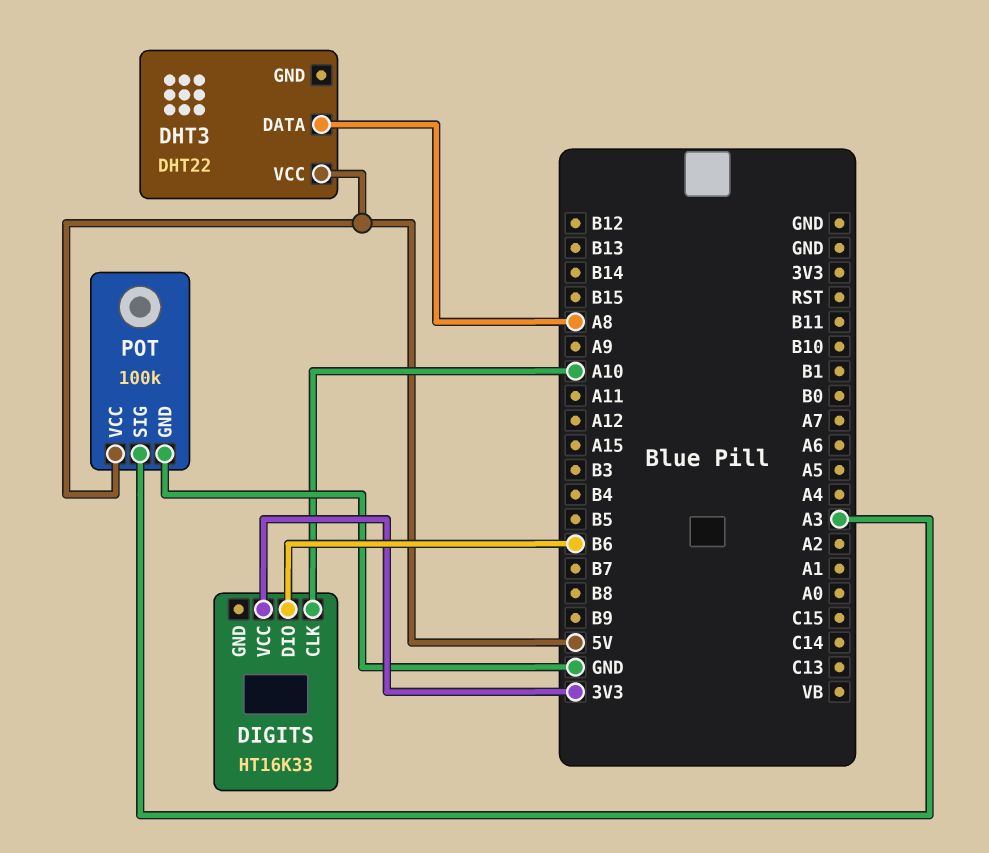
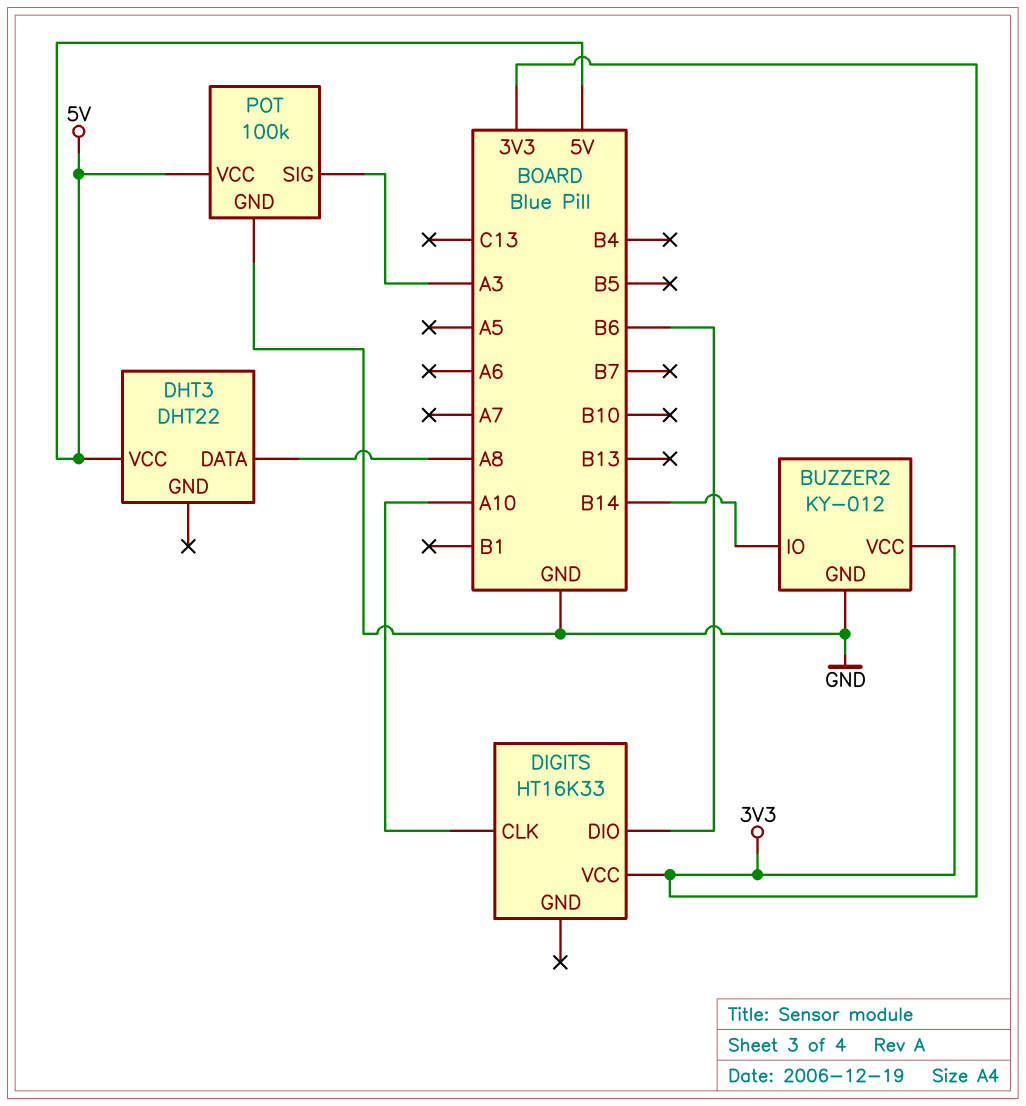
BUZZER2: none -> KY-012
BUZZER2 pin GND: none -> GND
BUZZER2 pin IO: none -> B14
BUZZER2 pin VCC: none -> 3V3

